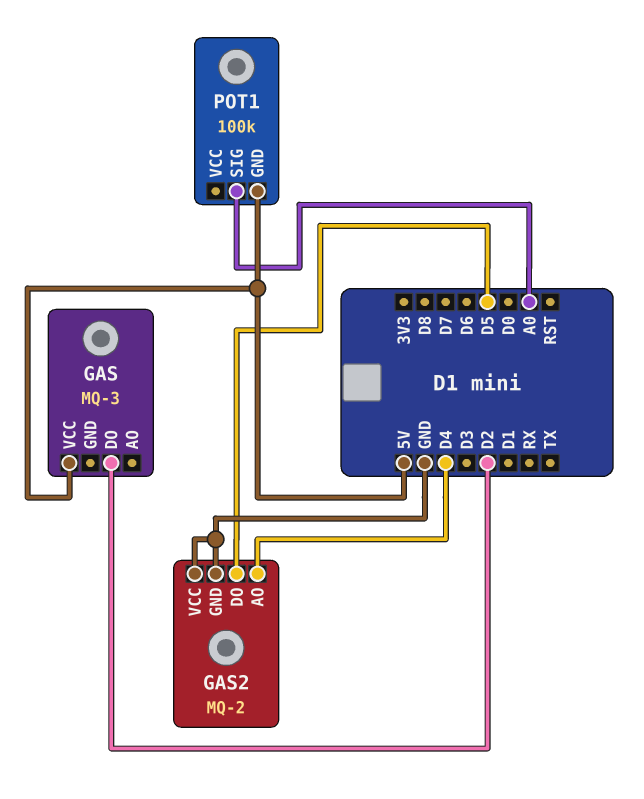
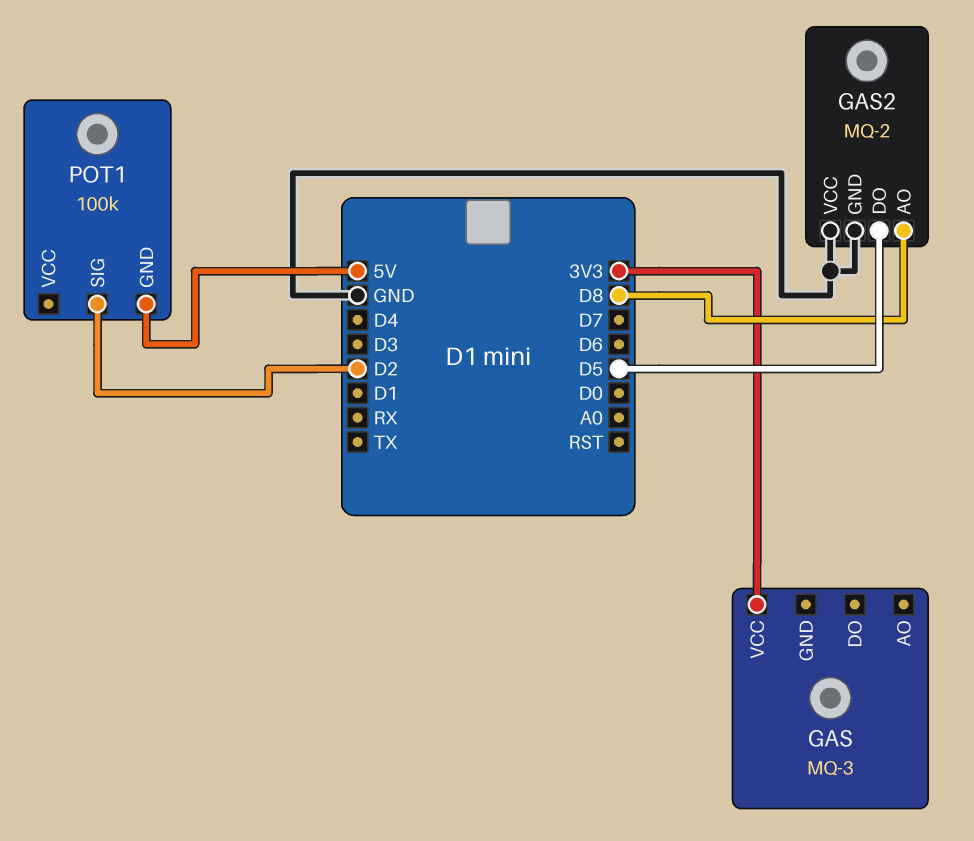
GAS pin DO: D2 -> none
GAS pin VCC: 5V -> 3V3
GAS2 pin AO: D4 -> D8
POT1 pin SIG: A0 -> D2

